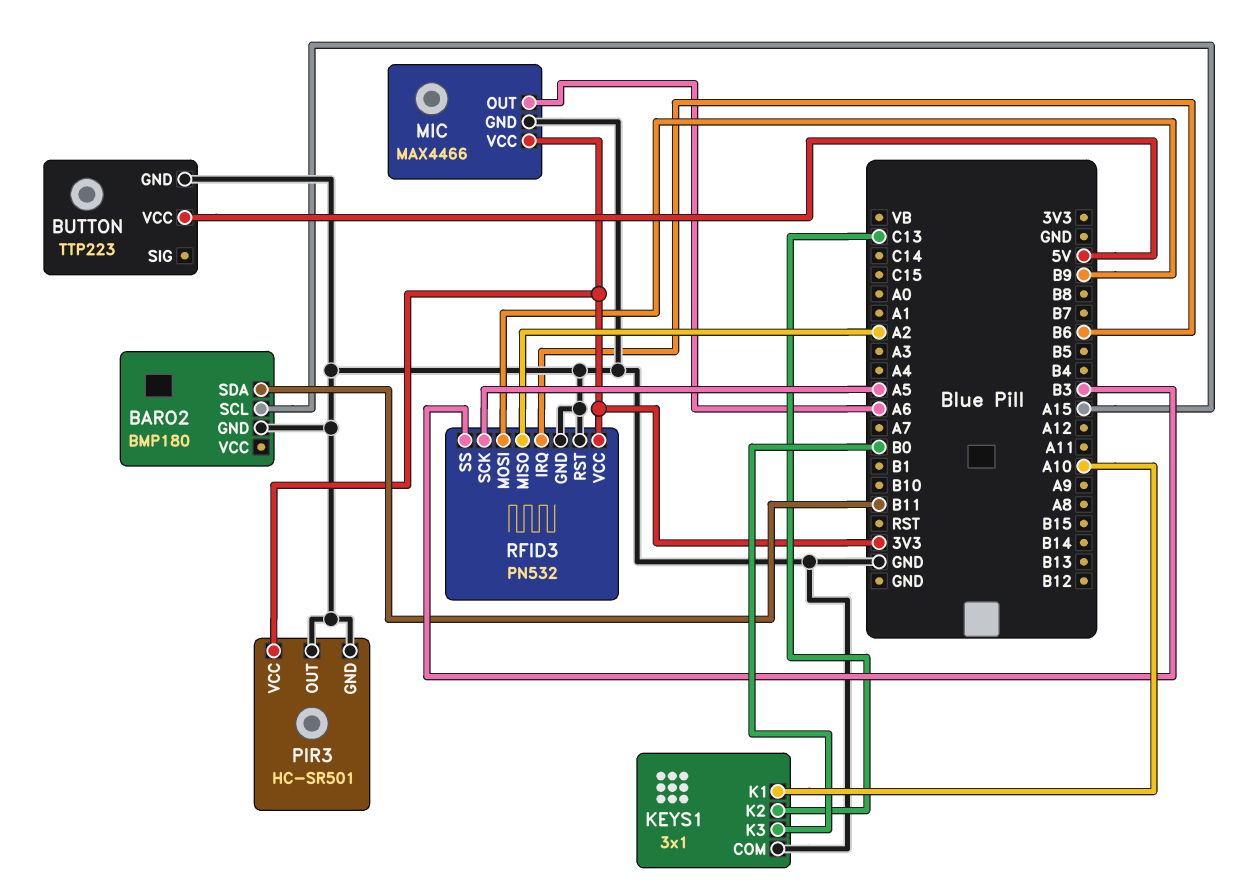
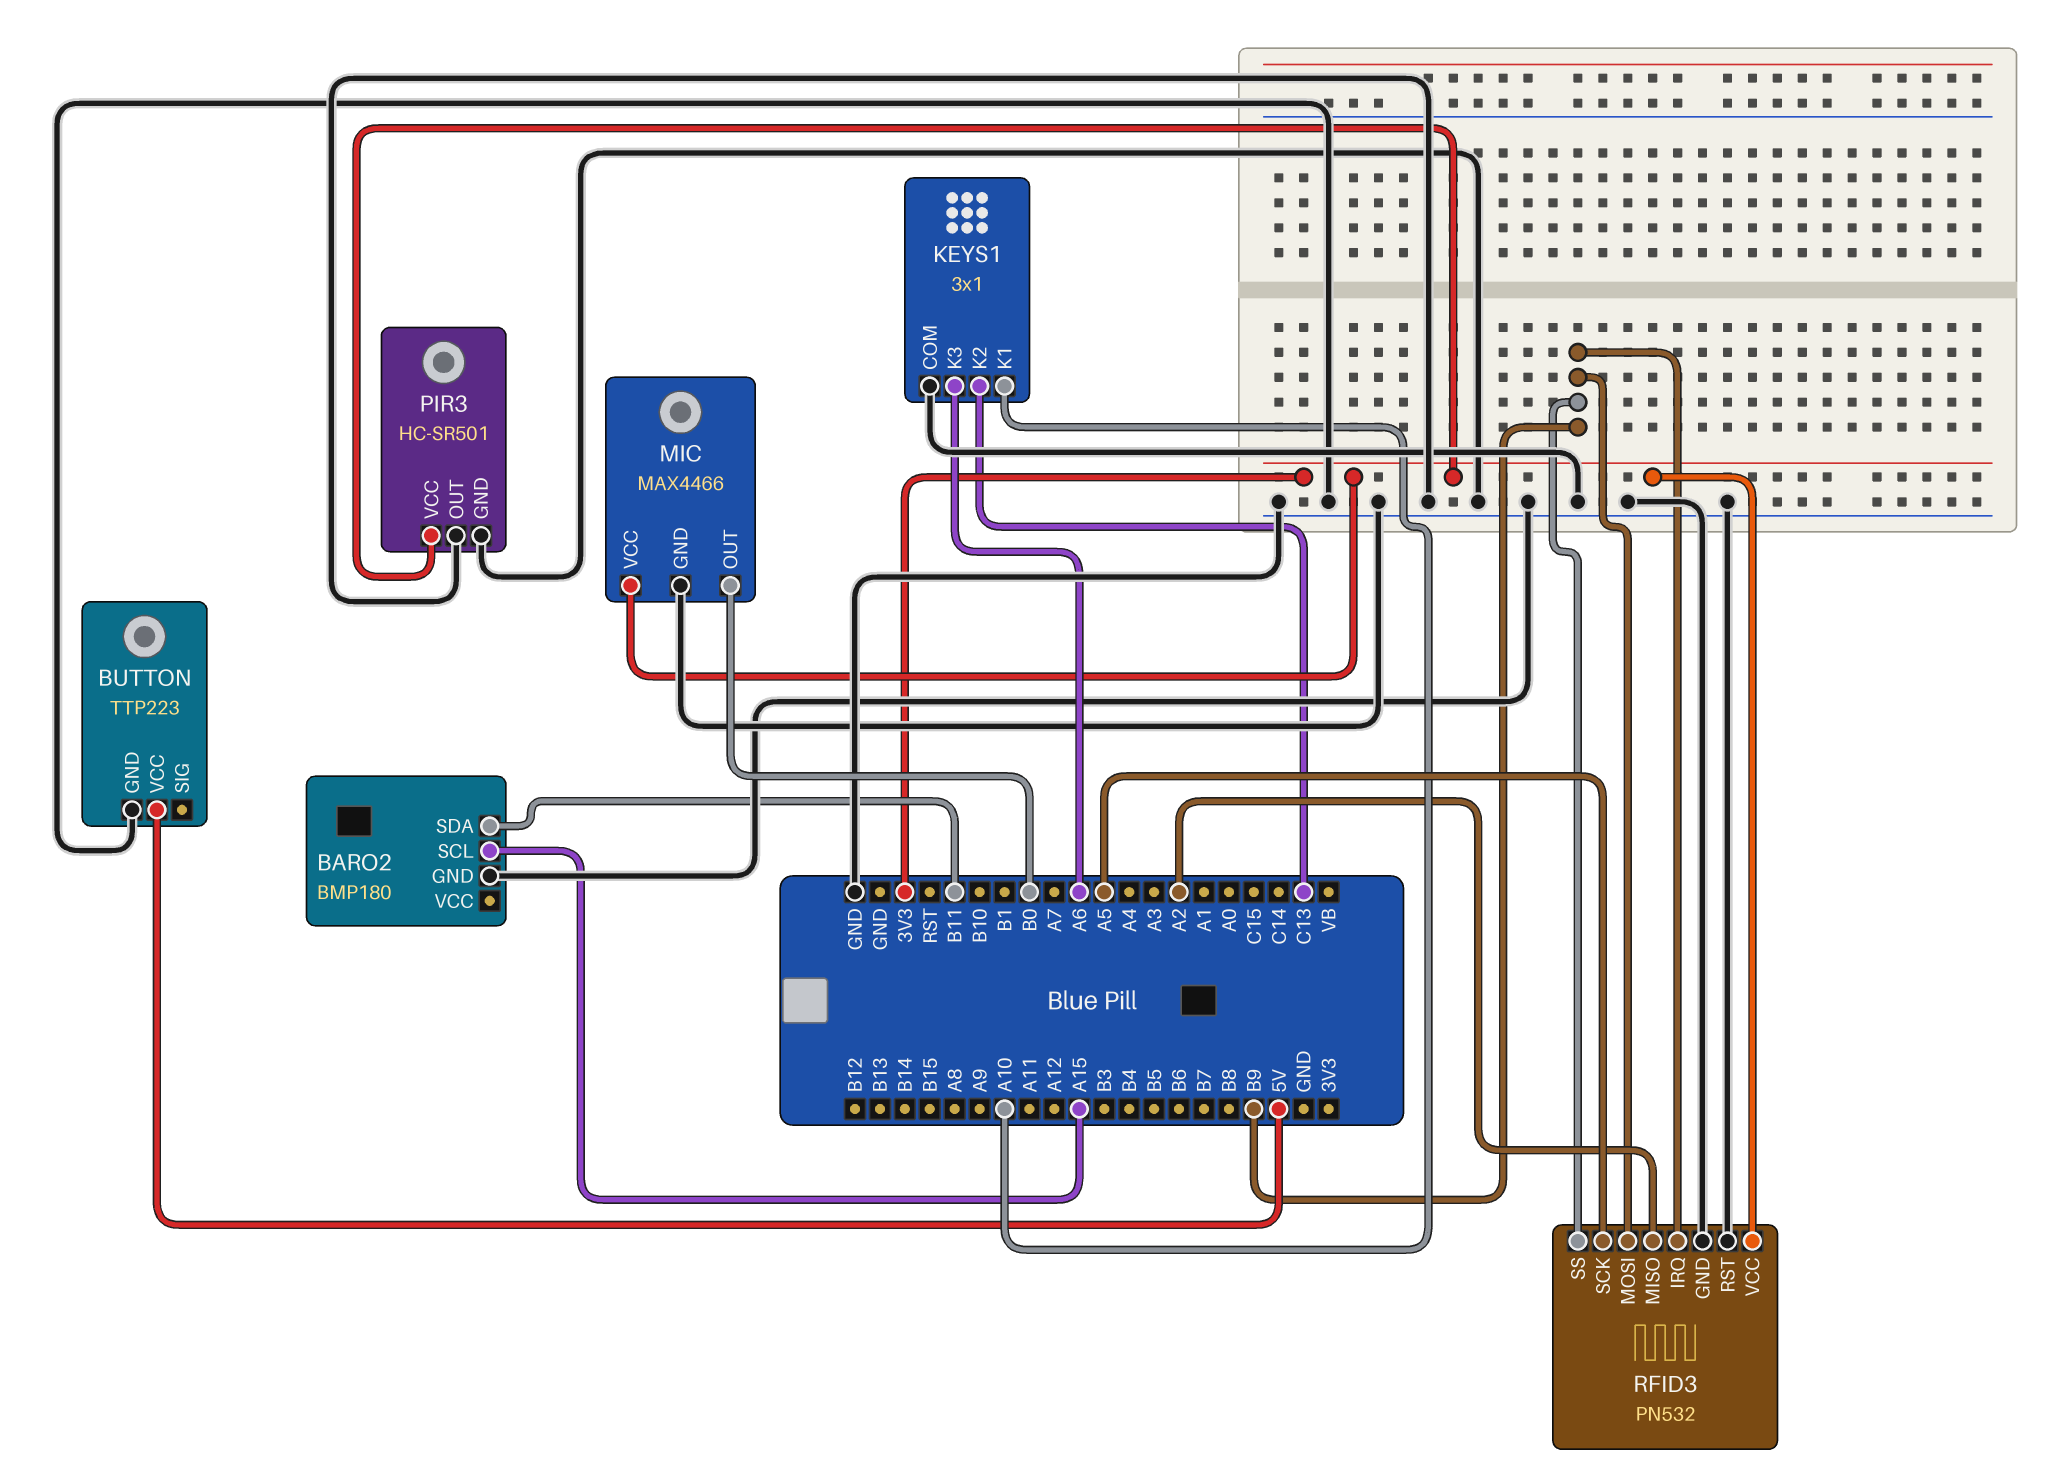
KEYS1 pin K3: B0 -> A6
MIC pin OUT: A6 -> B0
RFID3 pin IRQ: B6 -> B9
RFID3 pin SS: B3 -> B9

